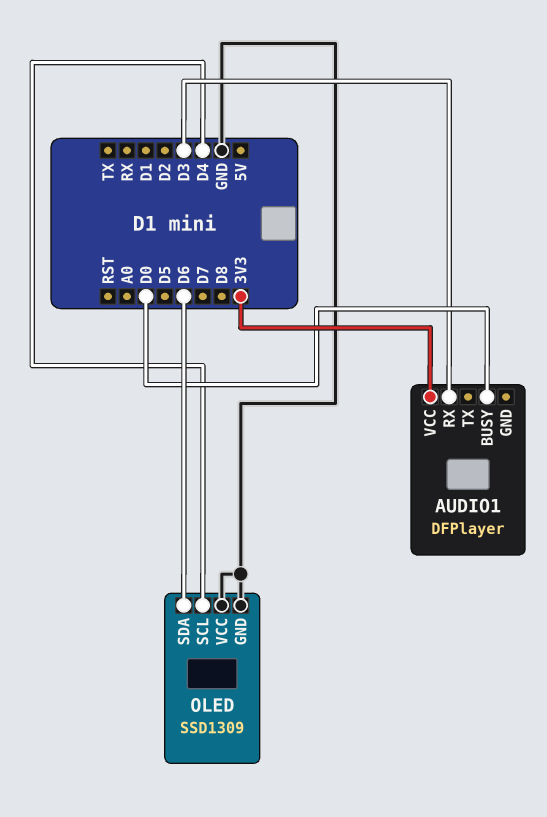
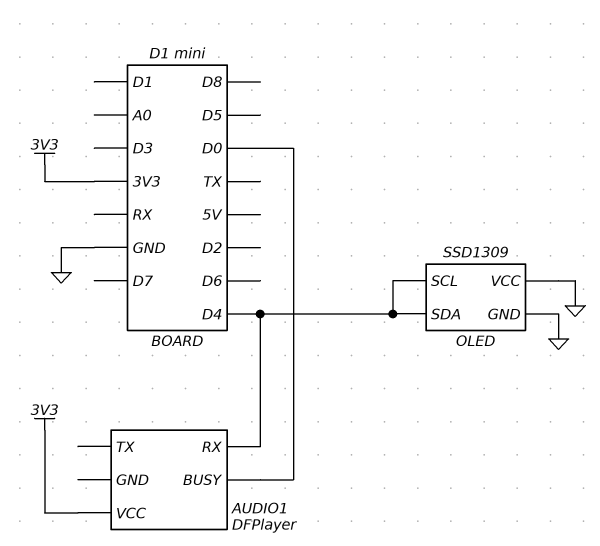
AUDIO1 pin RX: D3 -> D4
OLED pin SDA: D6 -> D4

